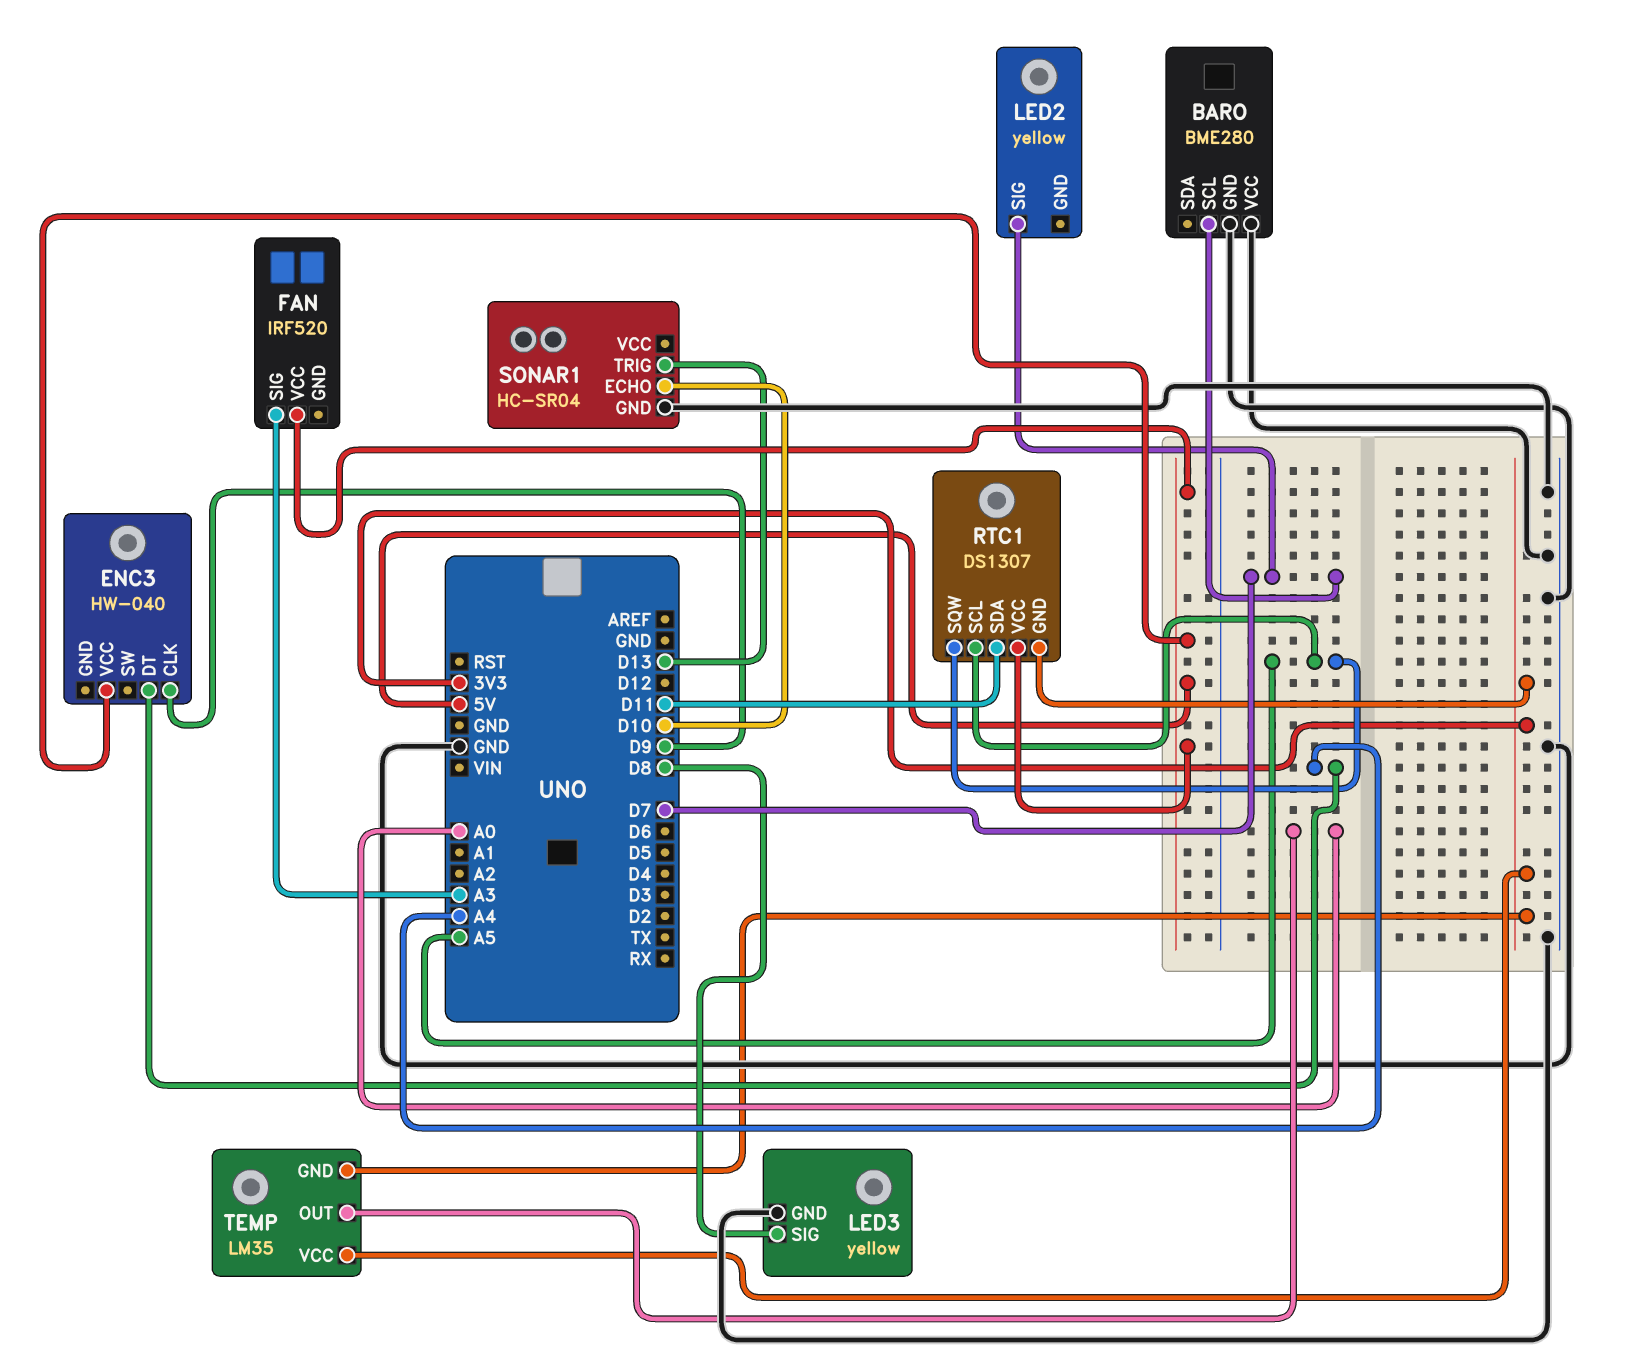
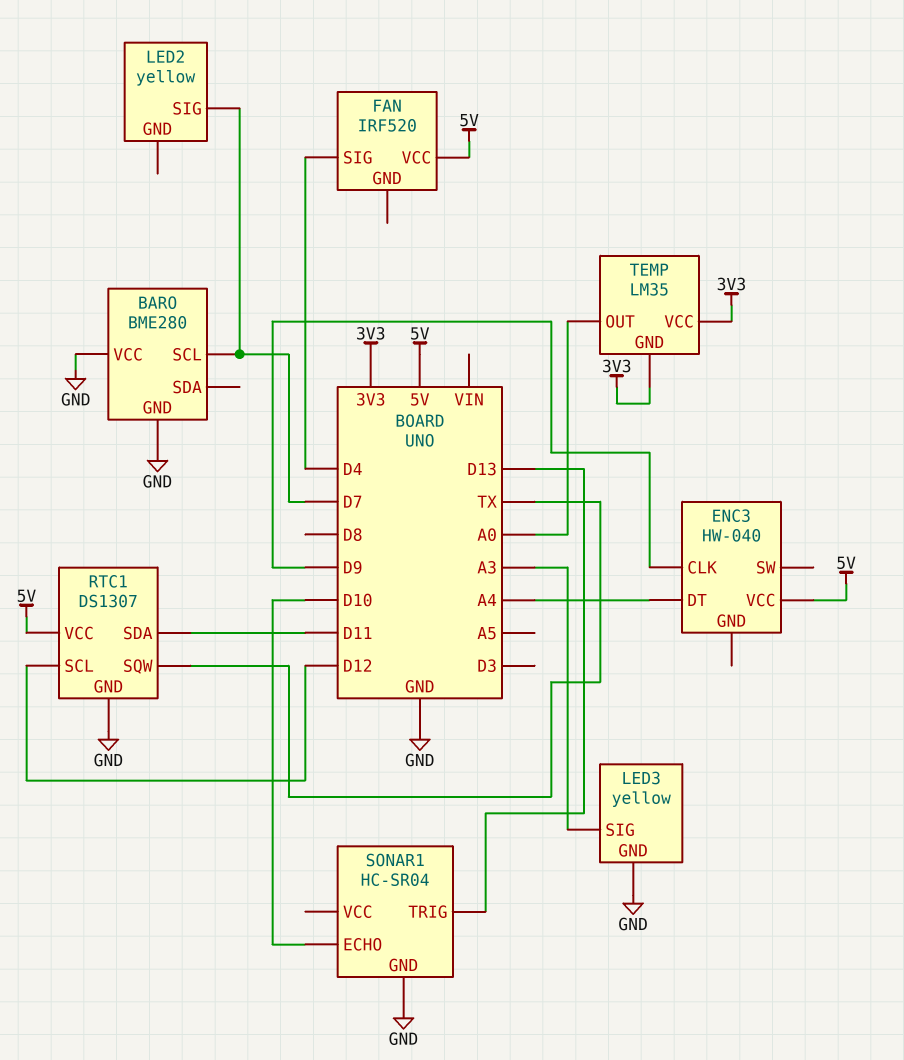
FAN pin SIG: A3 -> D4
LED3 pin SIG: D8 -> A3
RTC1 pin GND: 3V3 -> GND
RTC1 pin SCL: A5 -> D12
RTC1 pin SQW: A5 -> TX

